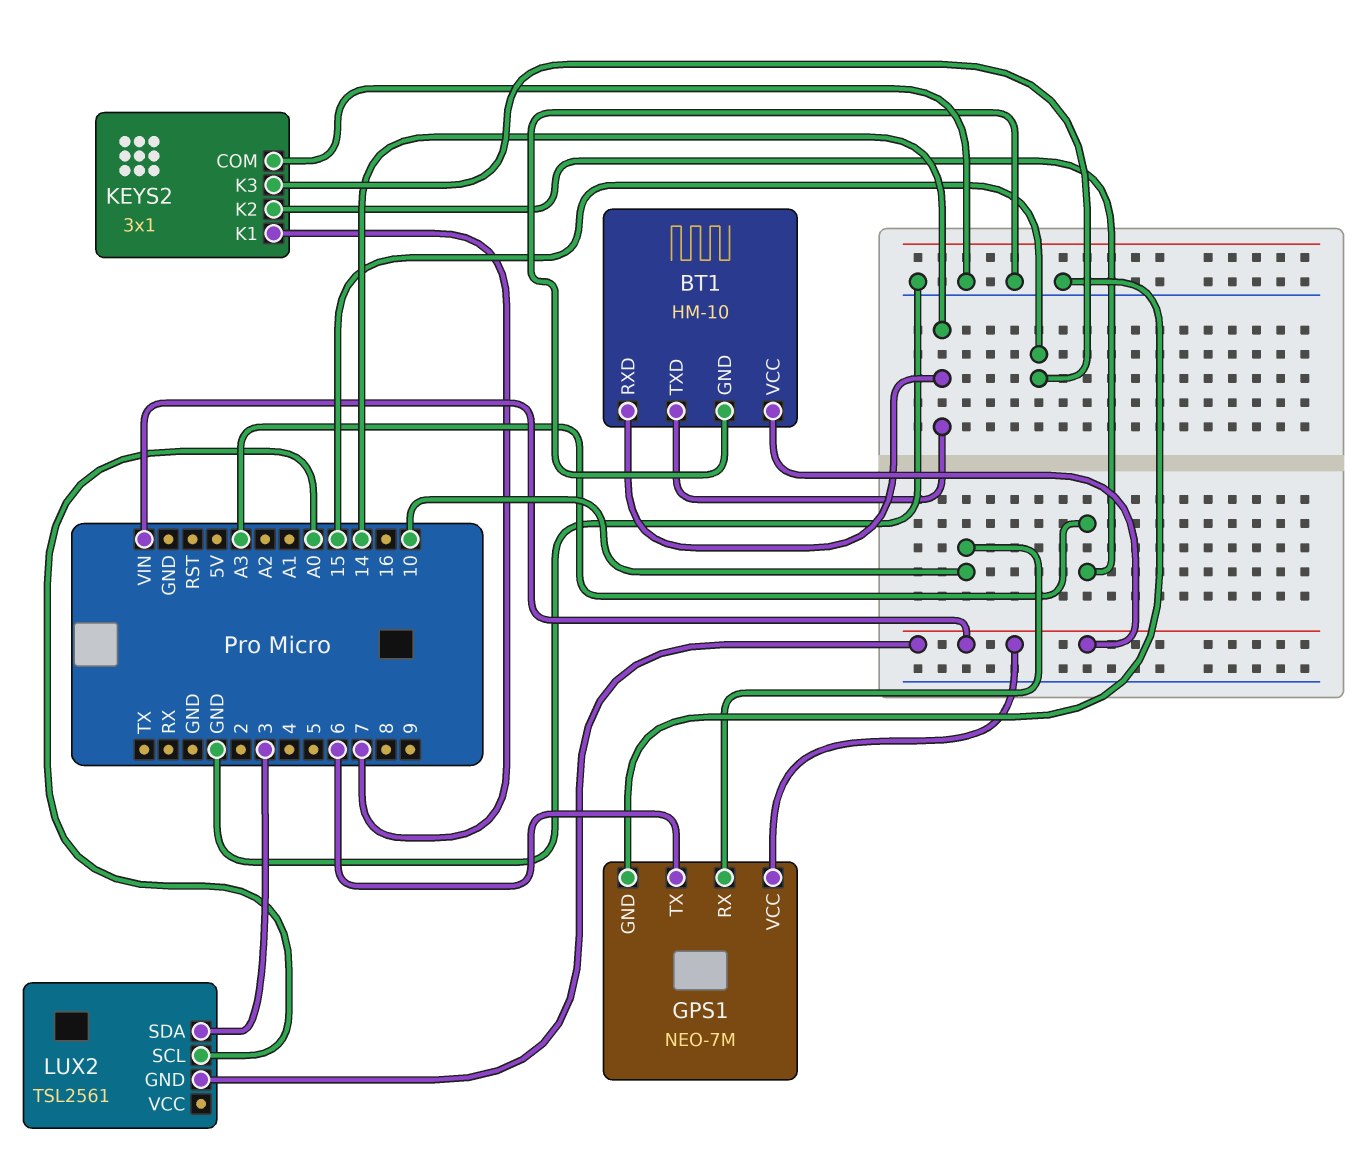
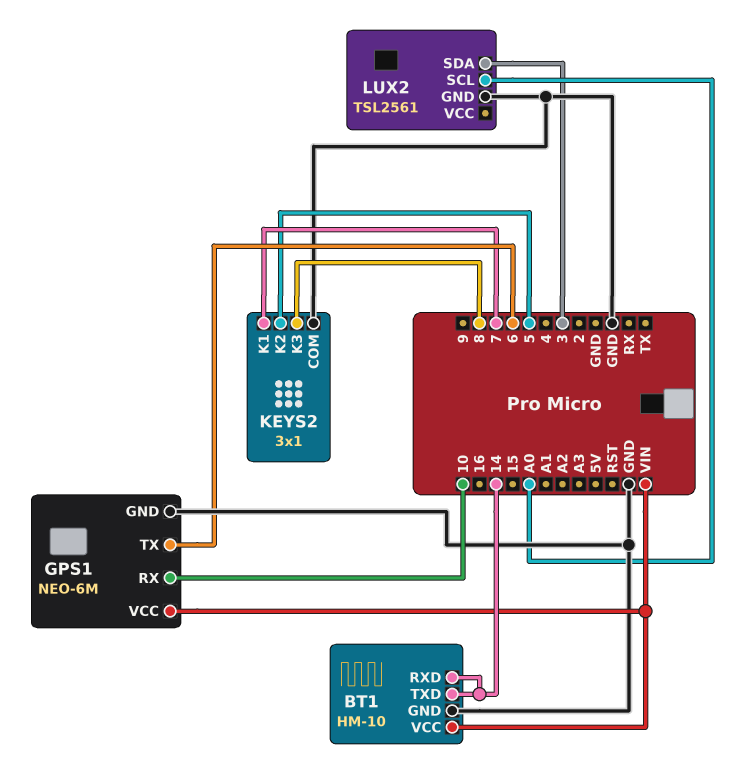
GPS1: NEO-7M -> NEO-6M
KEYS2 pin K2: A3 -> 5
KEYS2 pin K3: 15 -> 8
LUX2 pin GND: VIN -> GND

